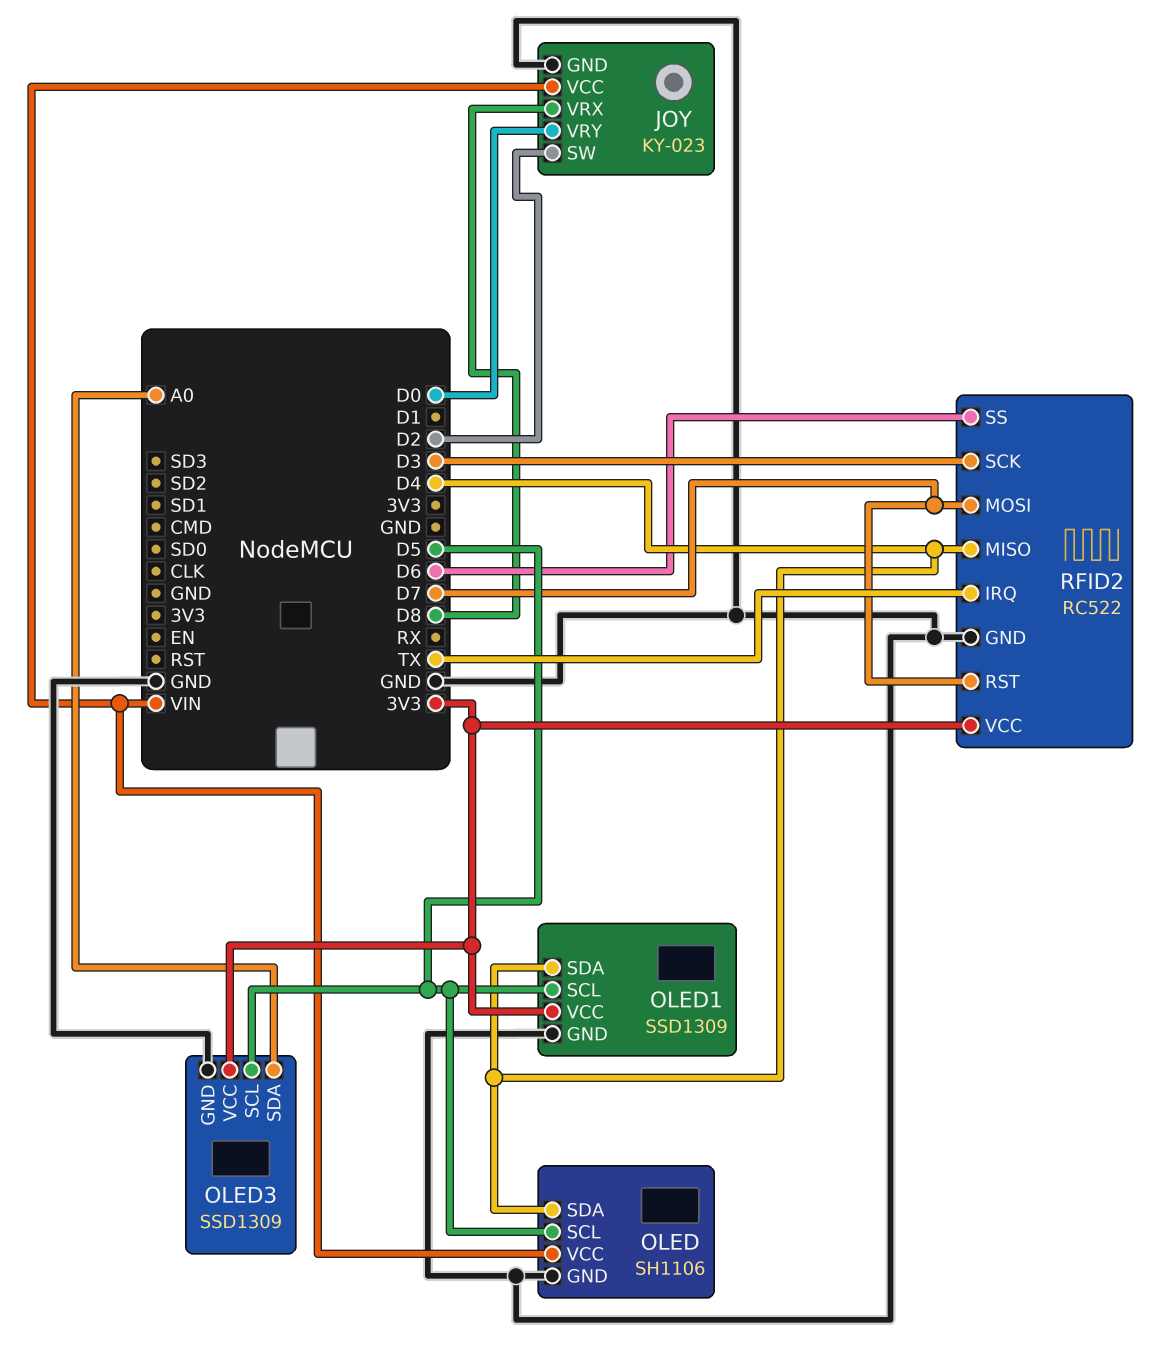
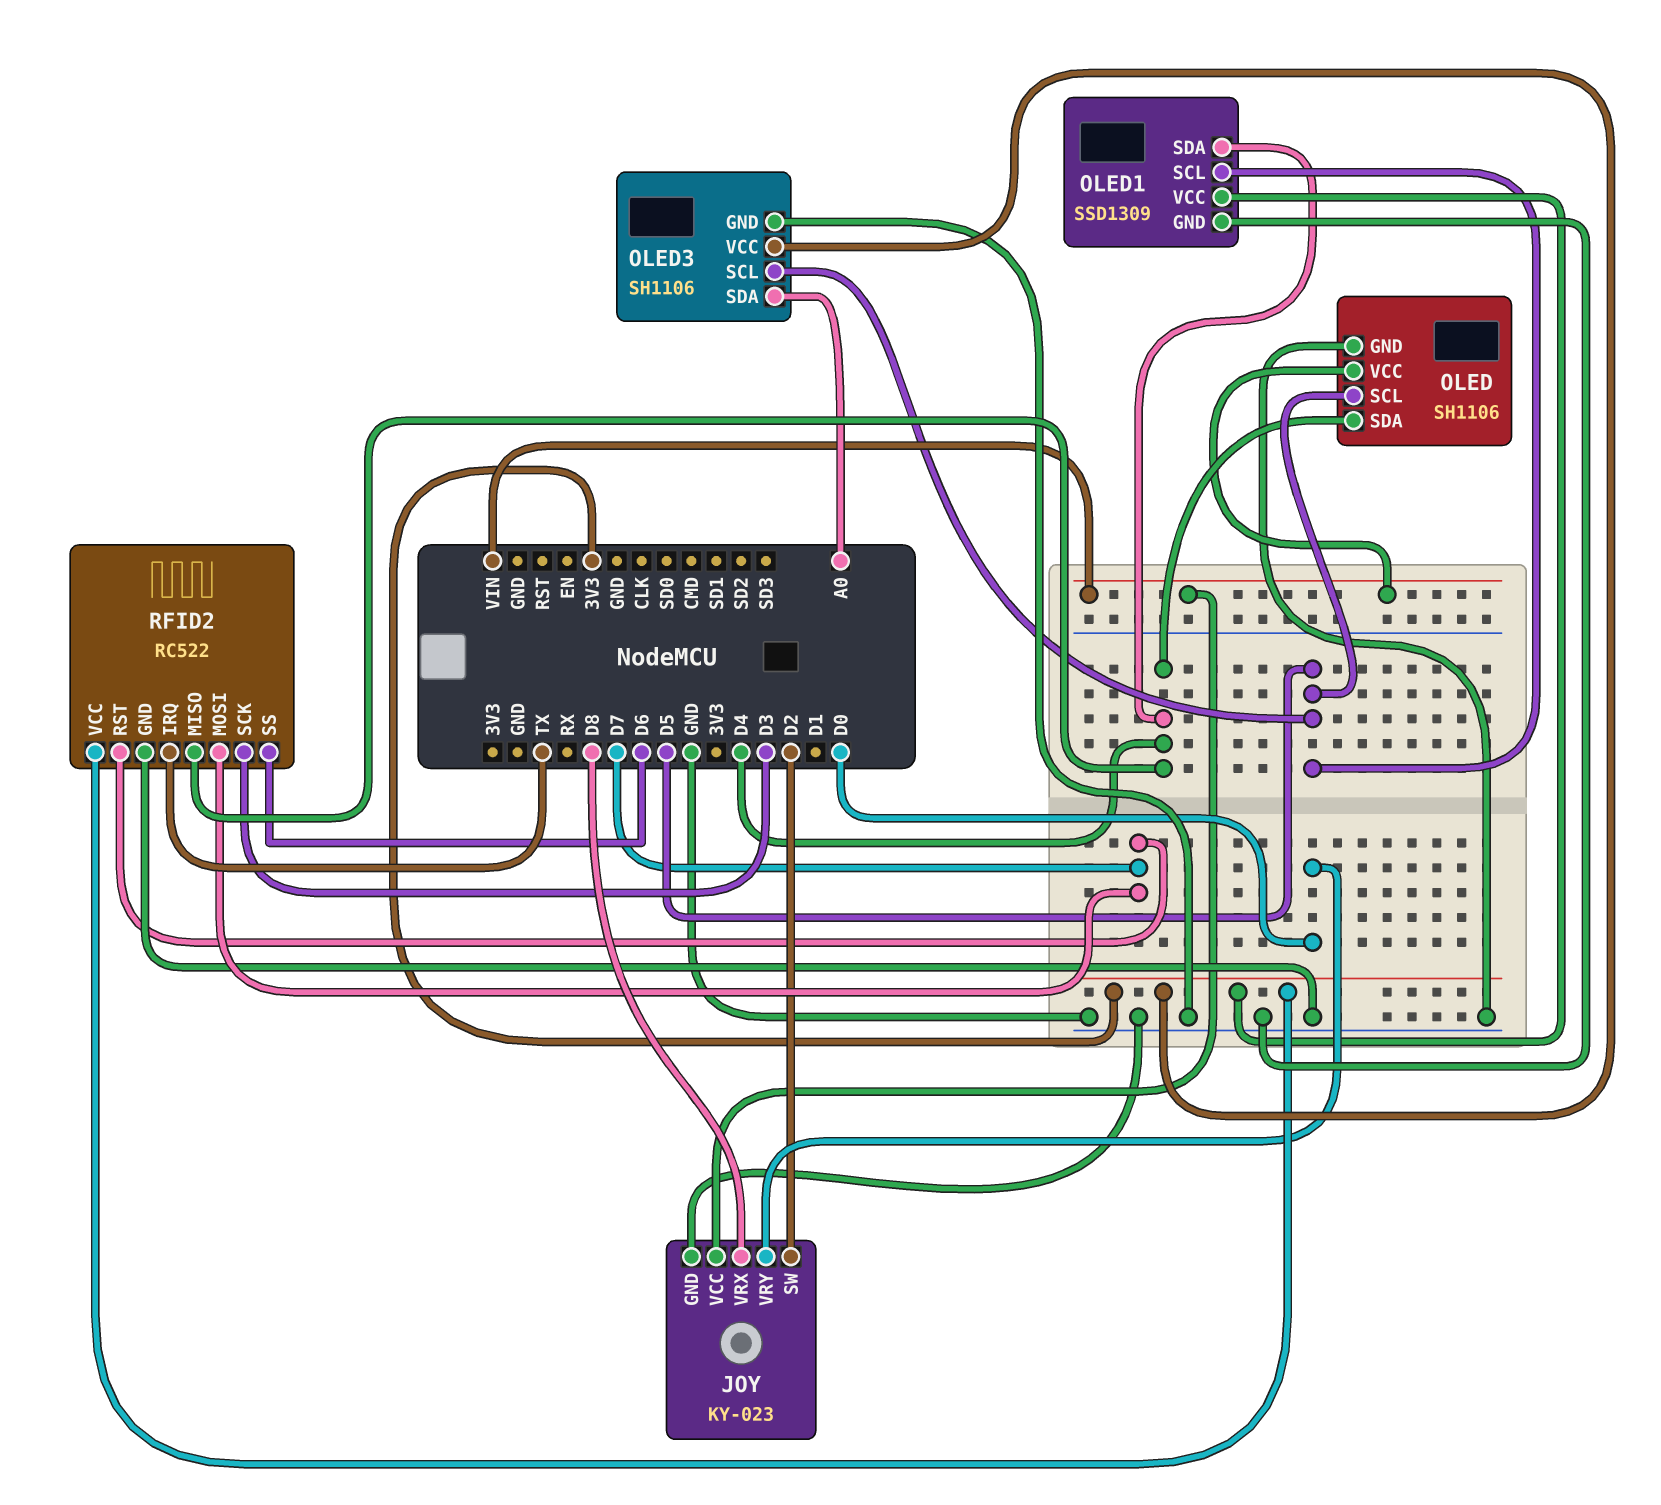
OLED3: SSD1309 -> SH1106

